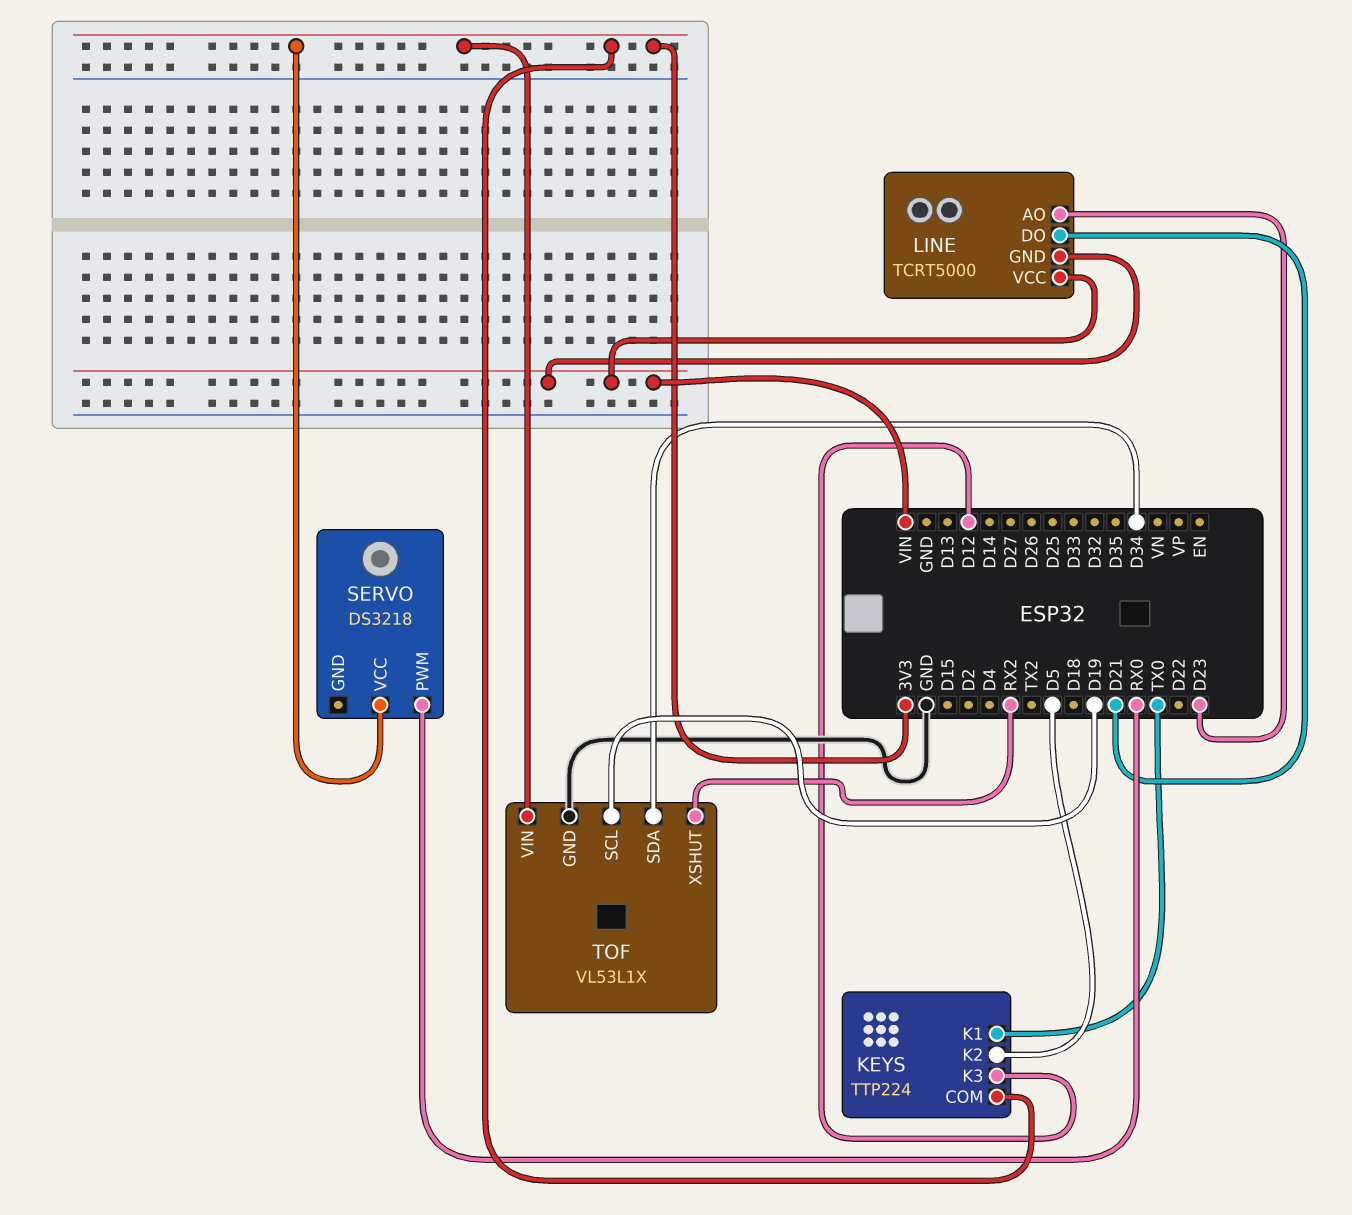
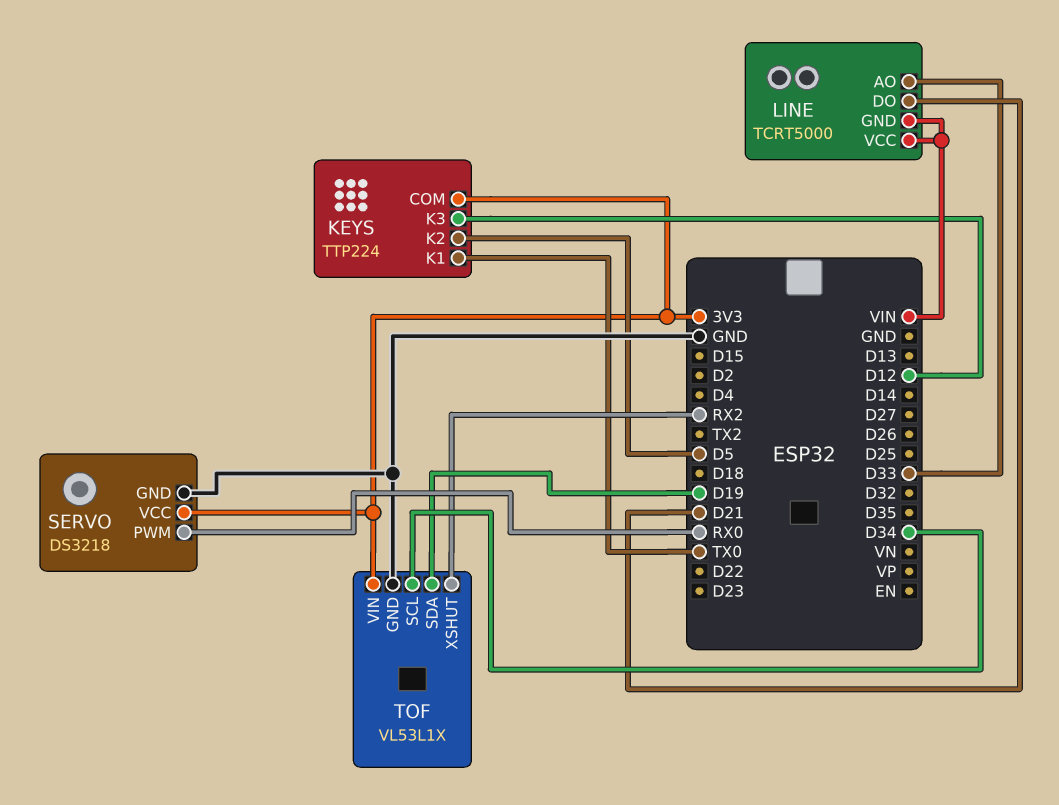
LINE pin AO: D23 -> D33
SERVO pin GND: none -> GND
TOF pin SCL: D19 -> D34
TOF pin SDA: D34 -> D19

